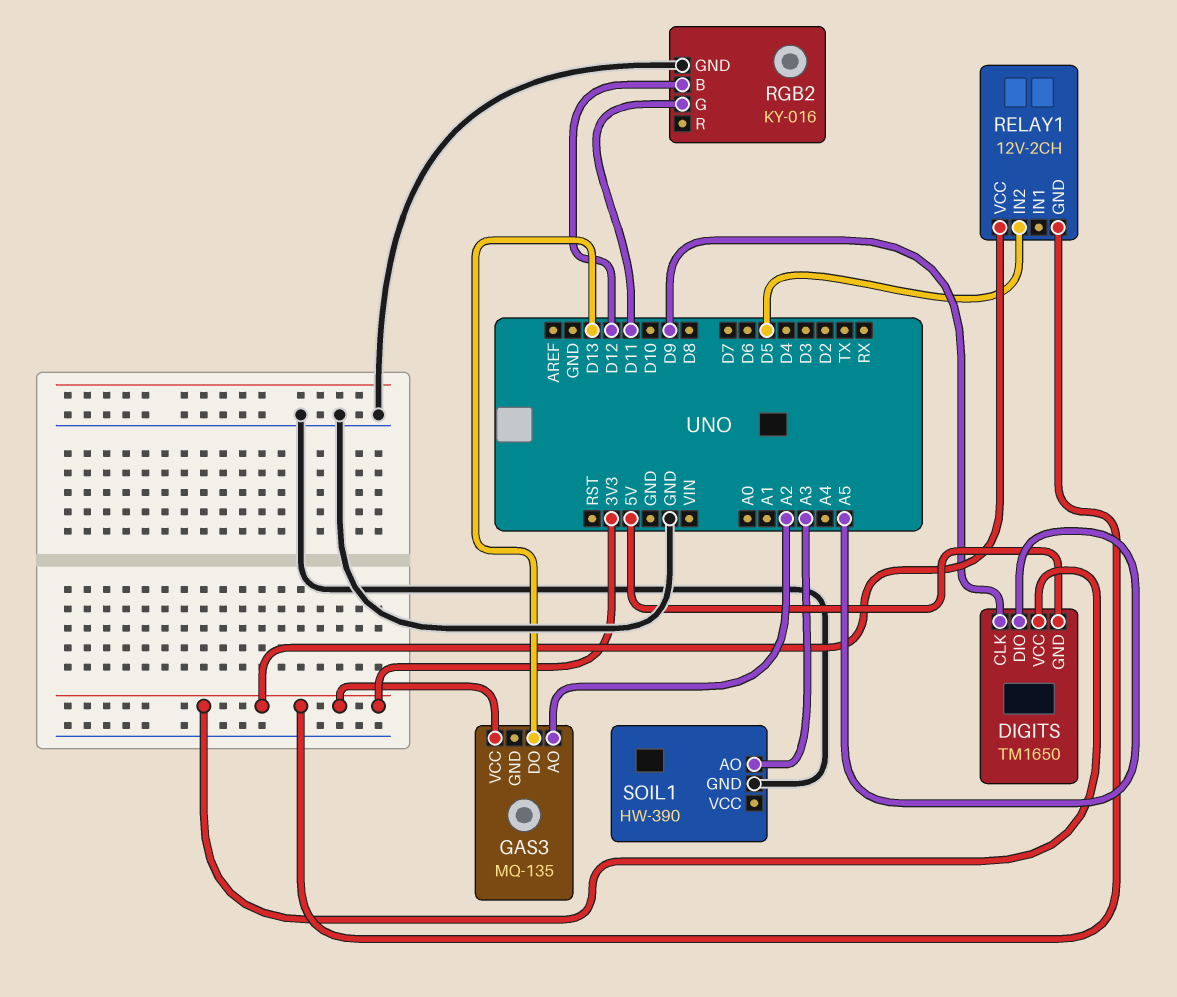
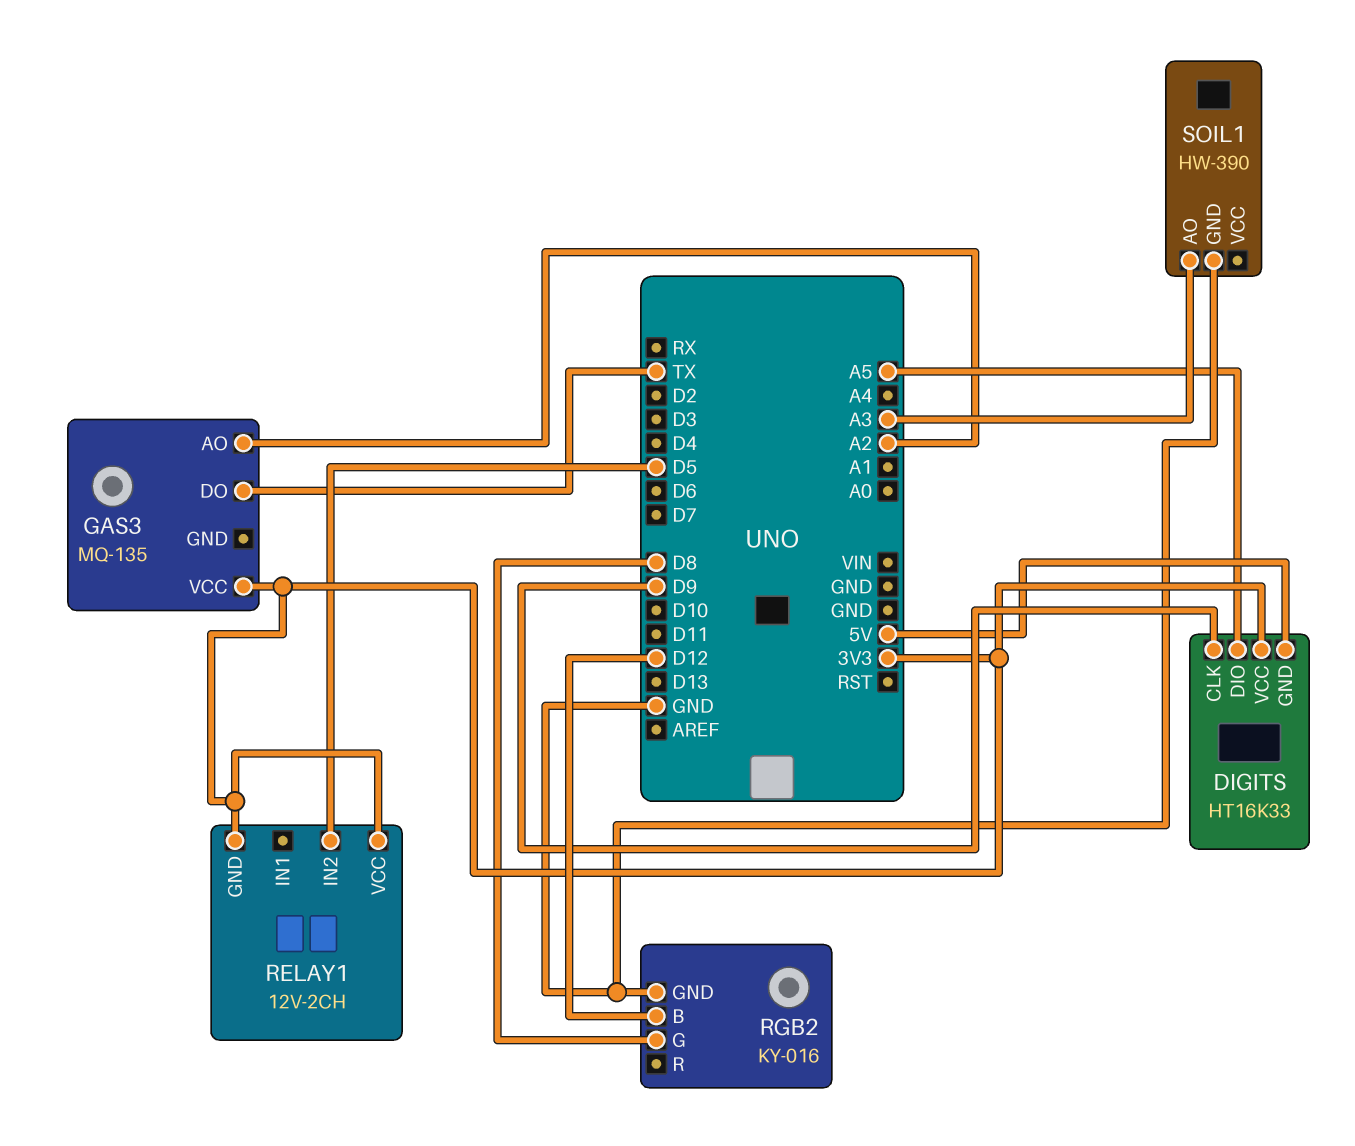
DIGITS: TM1650 -> HT16K33
GAS3 pin DO: D13 -> TX
RGB2 pin G: D11 -> D8

